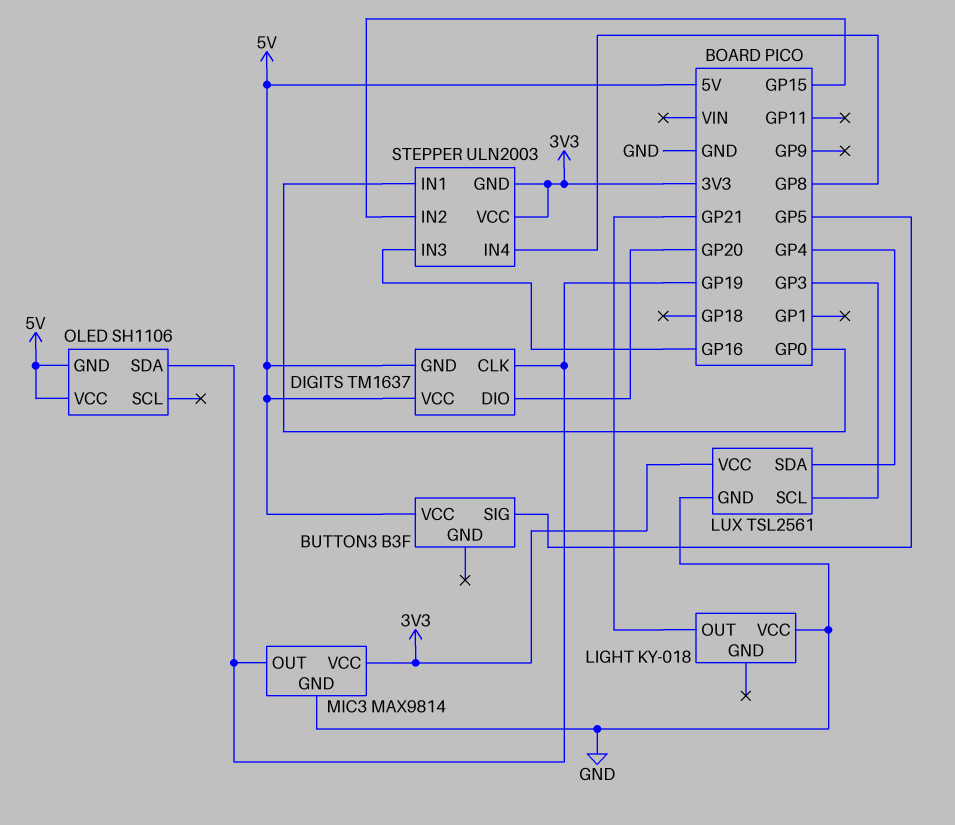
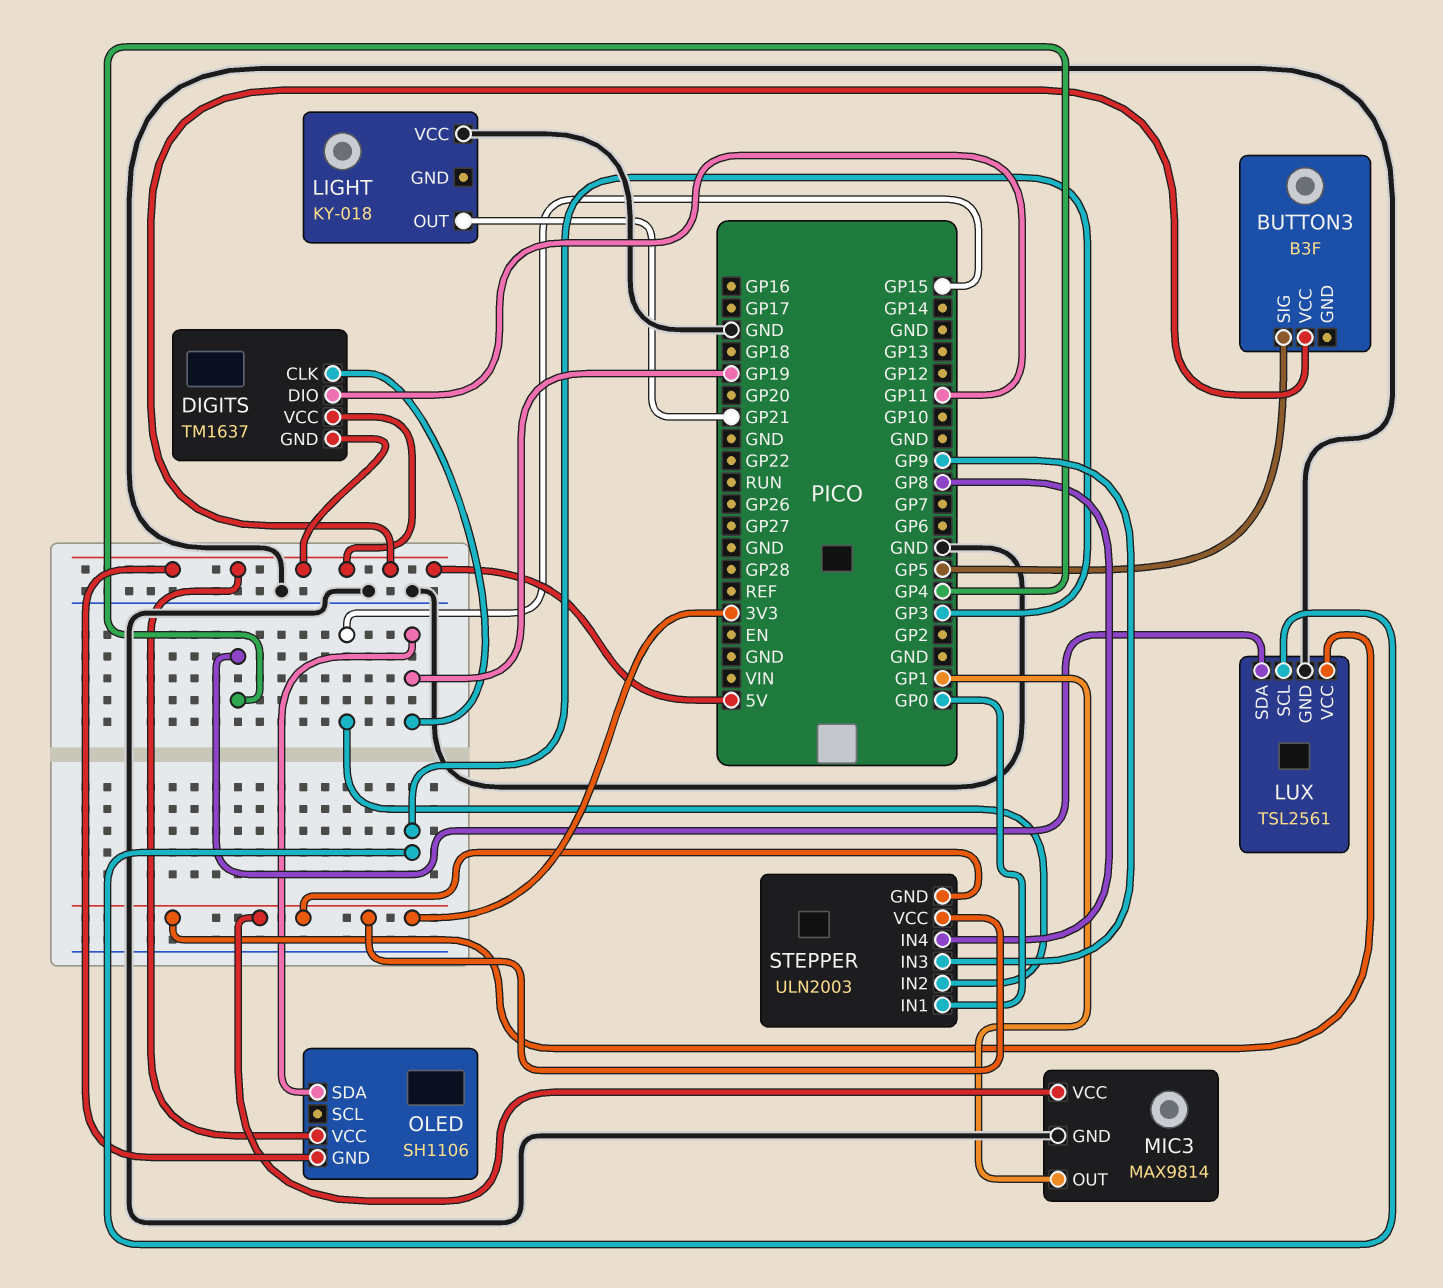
DIGITS pin DIO: GP20 -> GP11
MIC3 pin OUT: GP19 -> GP1
STEPPER pin IN3: GP16 -> GP9

